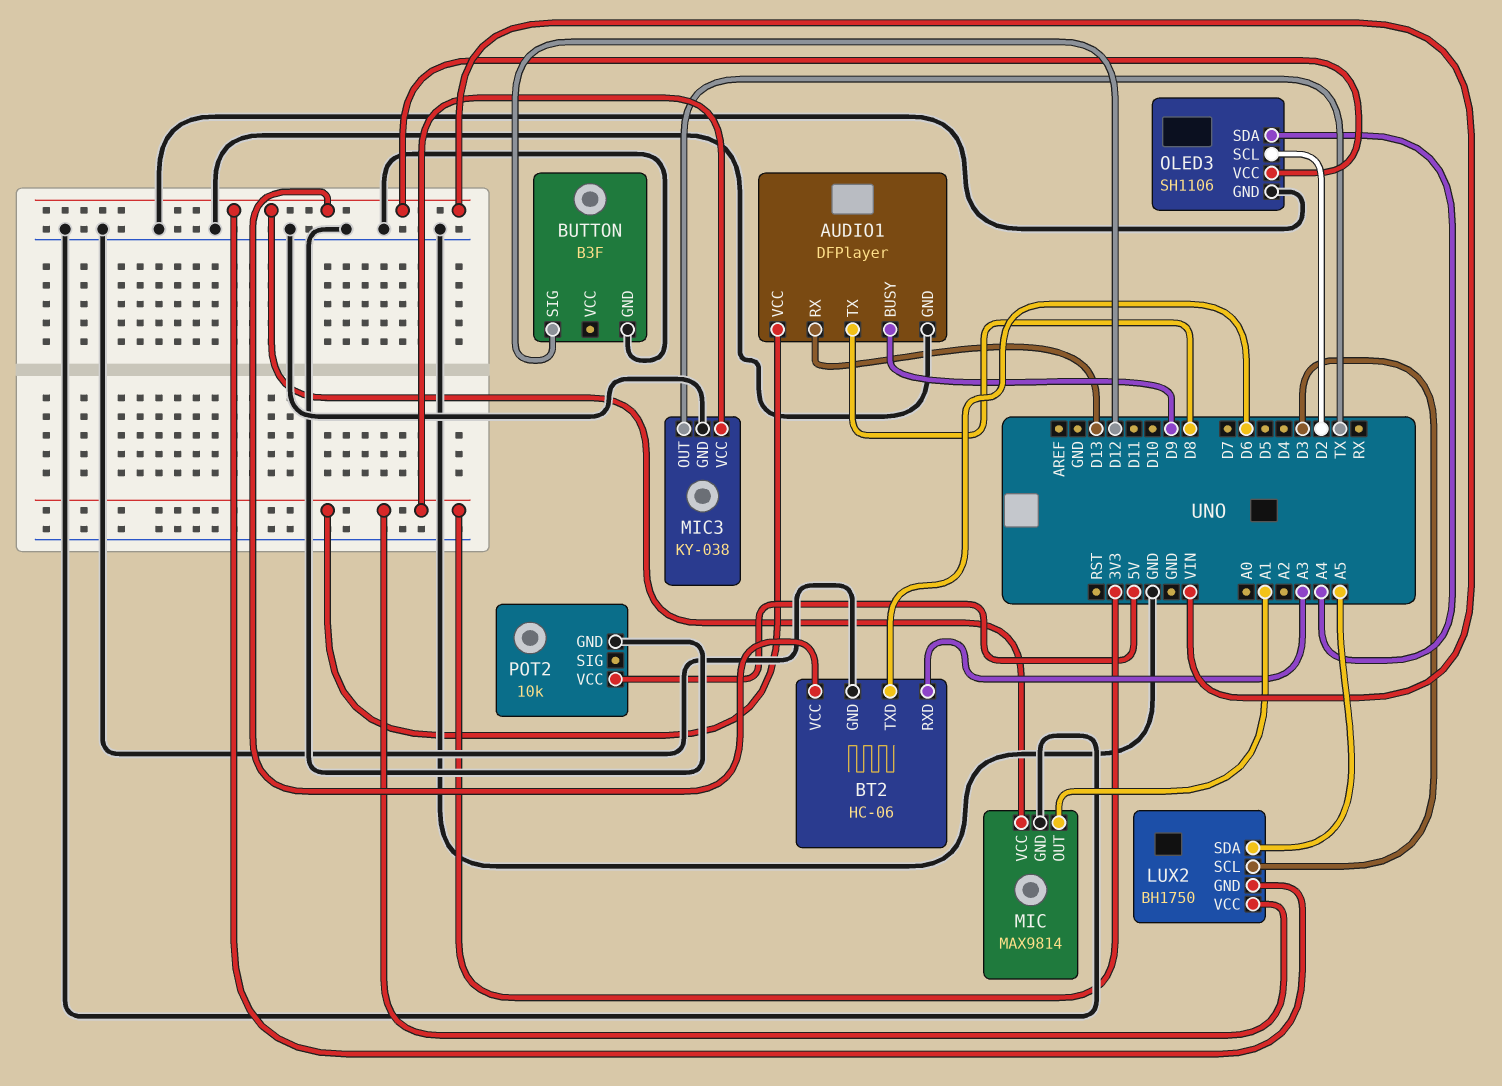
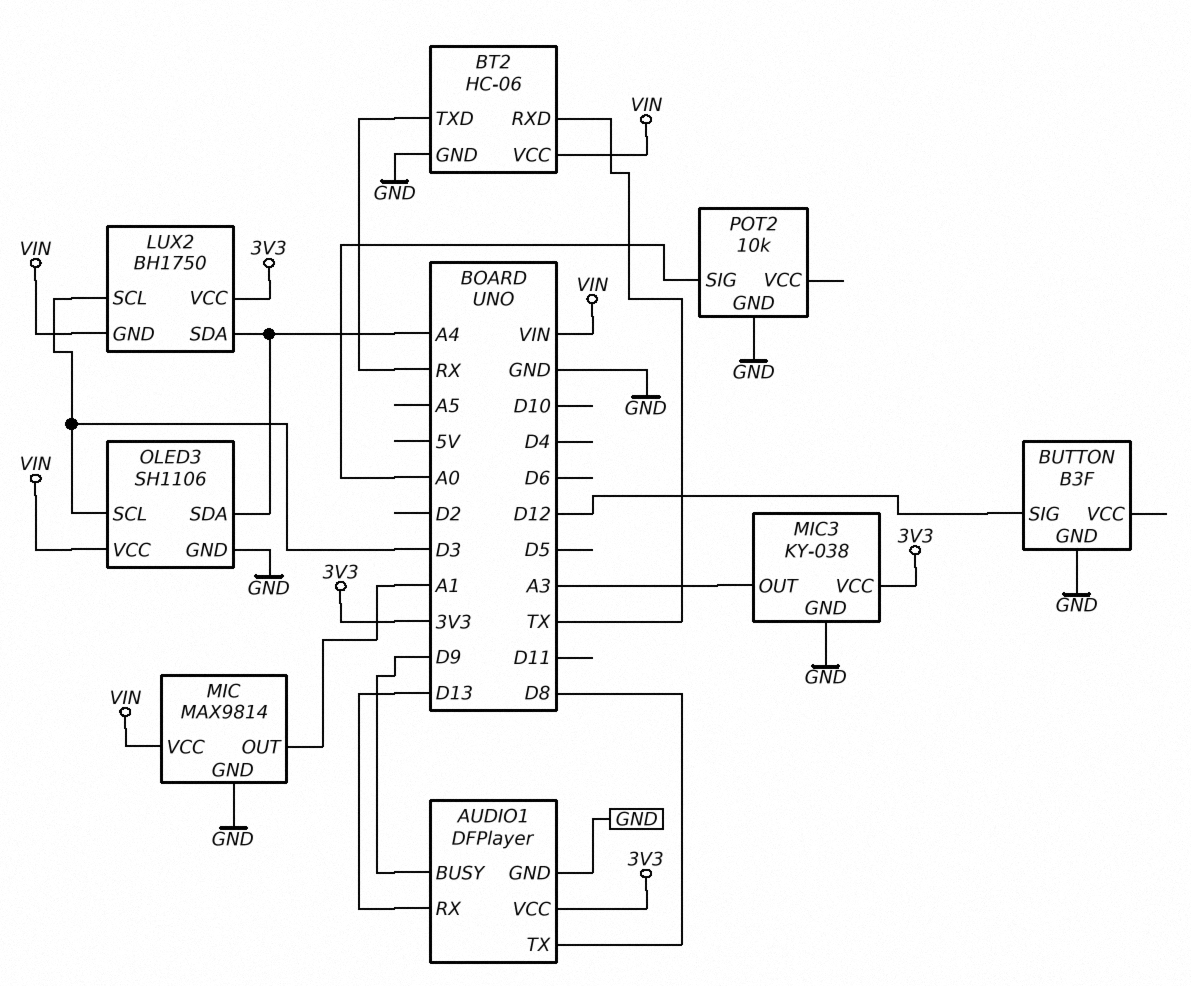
BT2 pin RXD: A3 -> TX
BT2 pin TXD: D6 -> RX
LUX2 pin SDA: A5 -> A4
MIC3 pin OUT: TX -> A3
OLED3 pin SCL: D2 -> D3
POT2 pin SIG: none -> A0
POT2 pin VCC: 5V -> none

